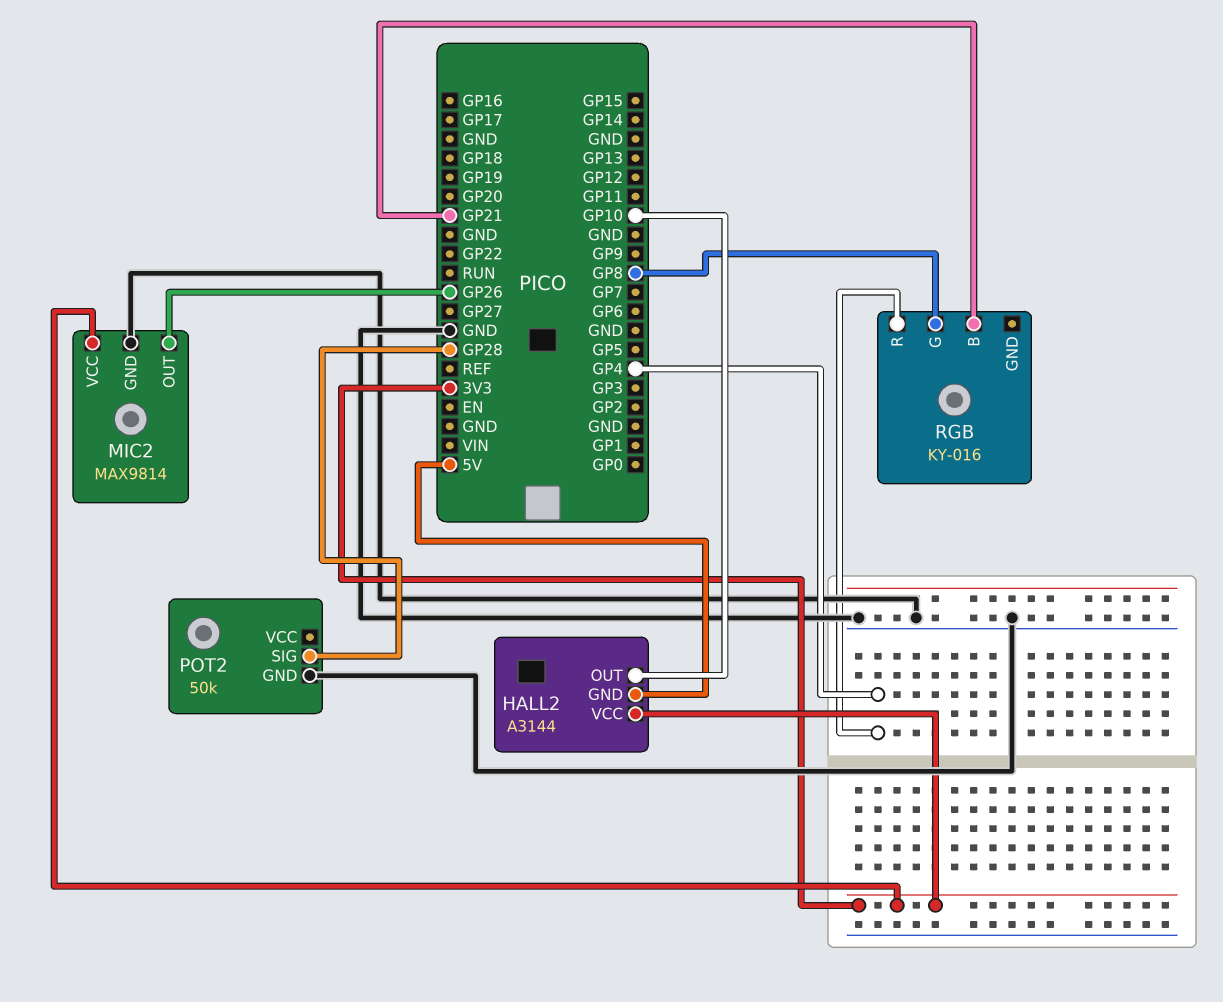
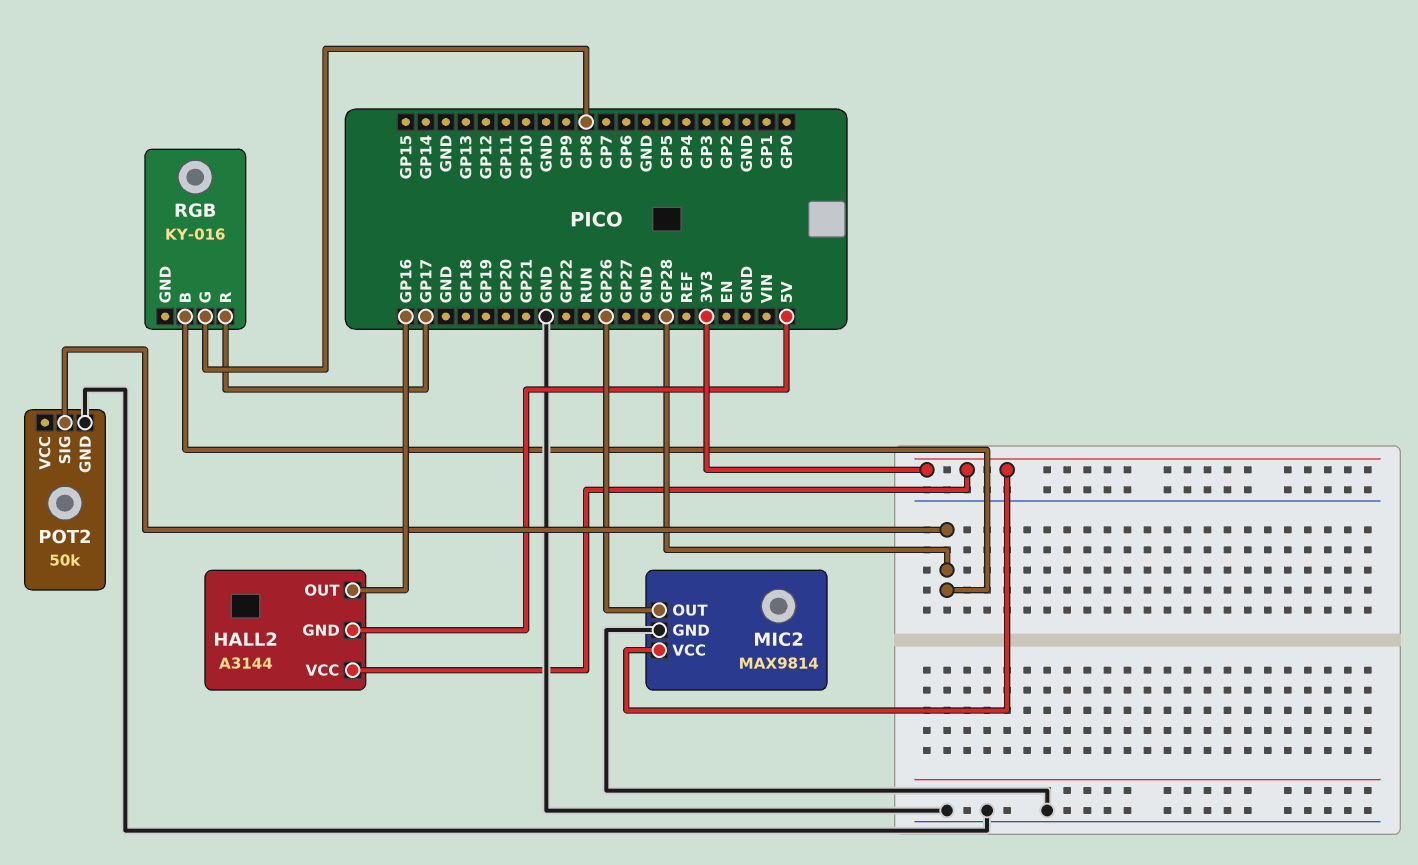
HALL2 pin OUT: GP10 -> GP16
RGB pin B: GP21 -> GP28
RGB pin R: GP4 -> GP17

